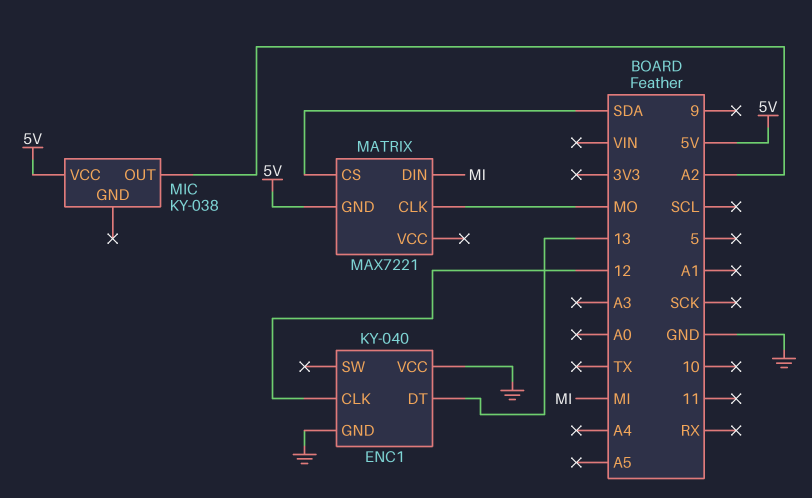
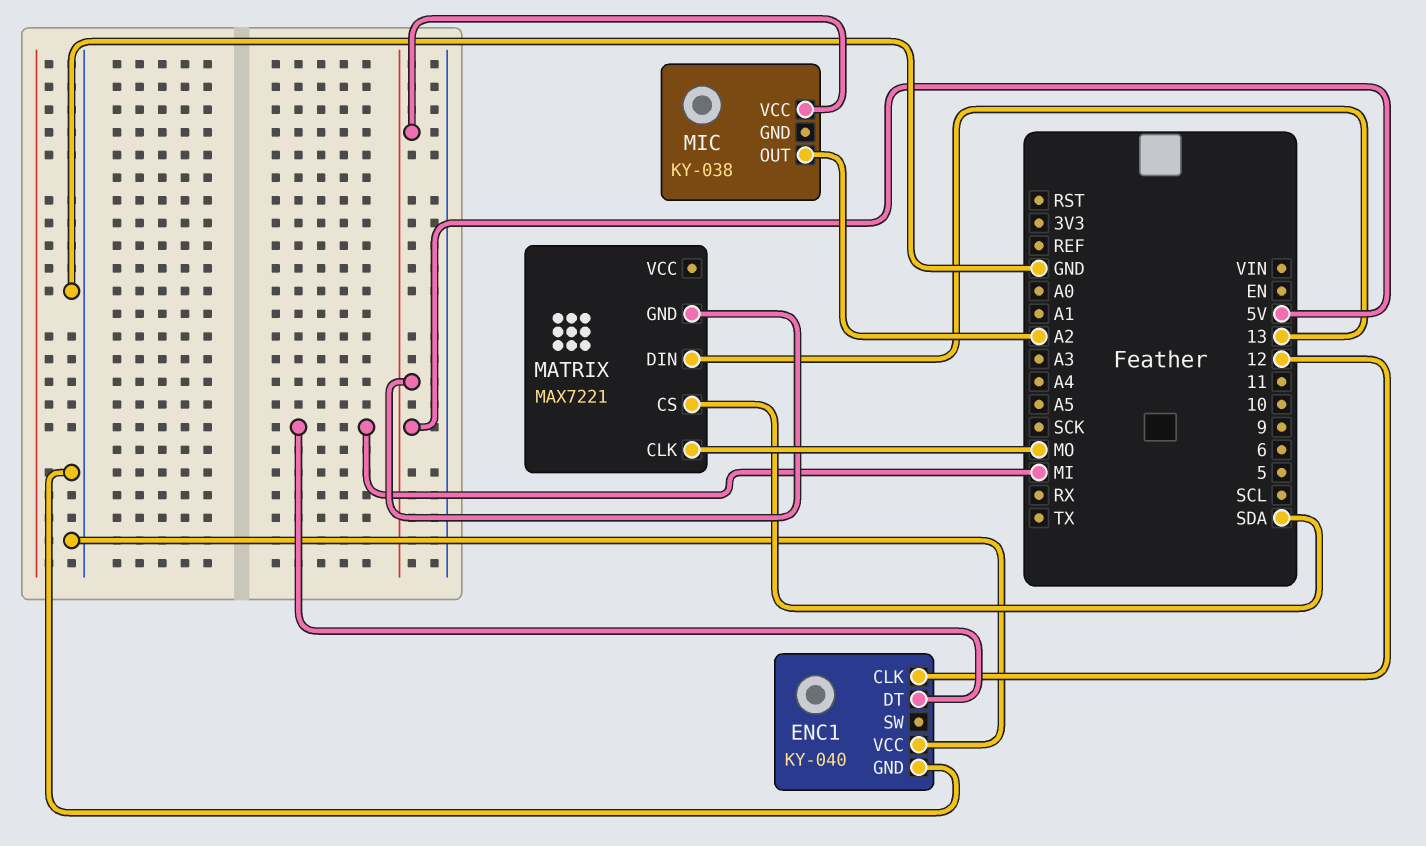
ENC1 pin DT: 13 -> MI
MATRIX pin DIN: MI -> 13

